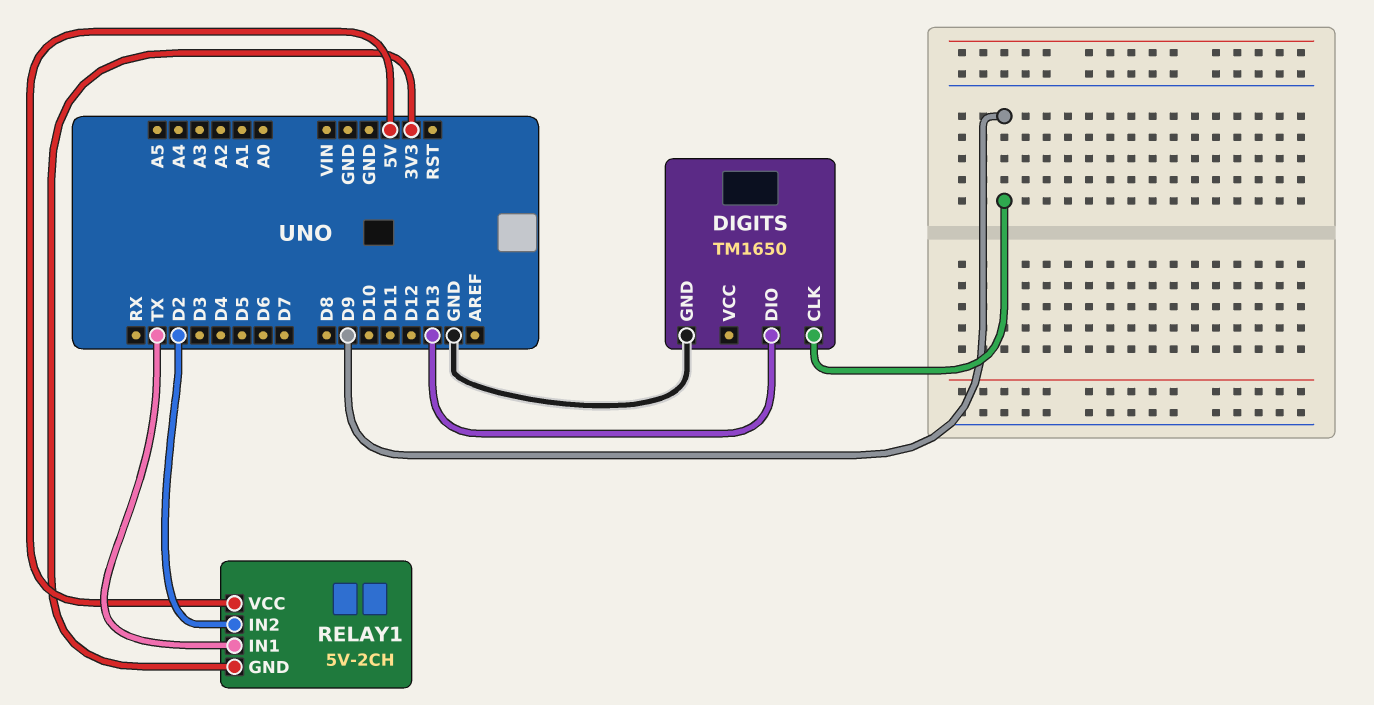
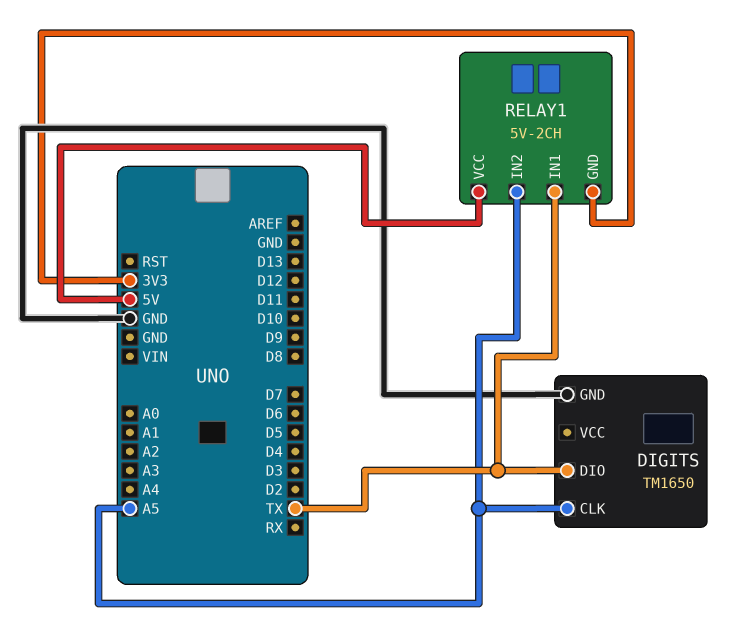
DIGITS pin CLK: D9 -> A5
DIGITS pin DIO: D13 -> TX
RELAY1 pin IN2: D2 -> A5

